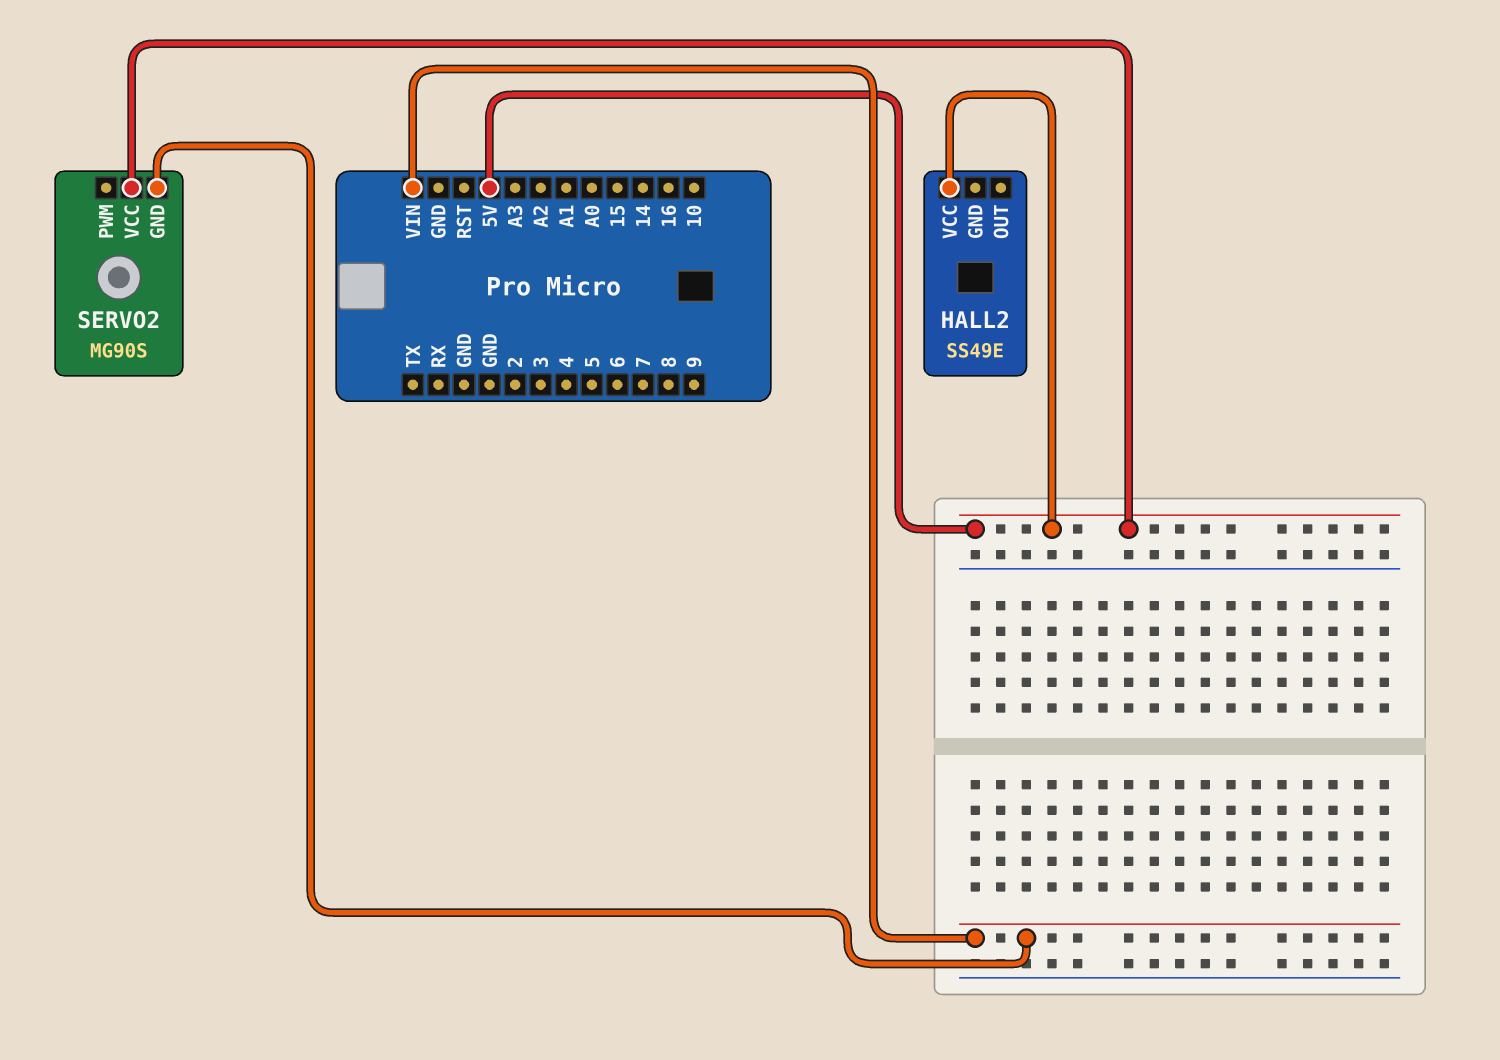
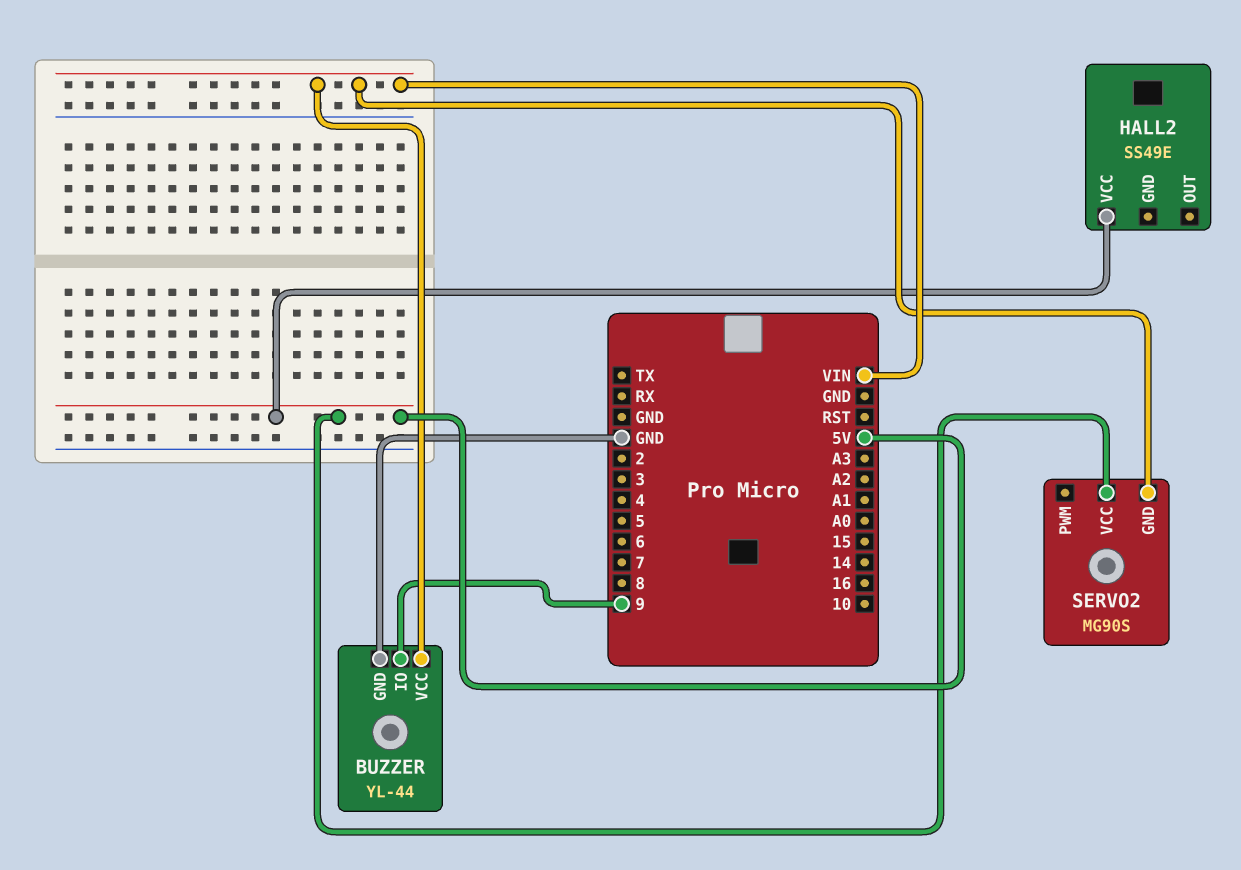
BUZZER: none -> YL-44
BUZZER pin GND: none -> GND
BUZZER pin IO: none -> 9
BUZZER pin VCC: none -> VIN

